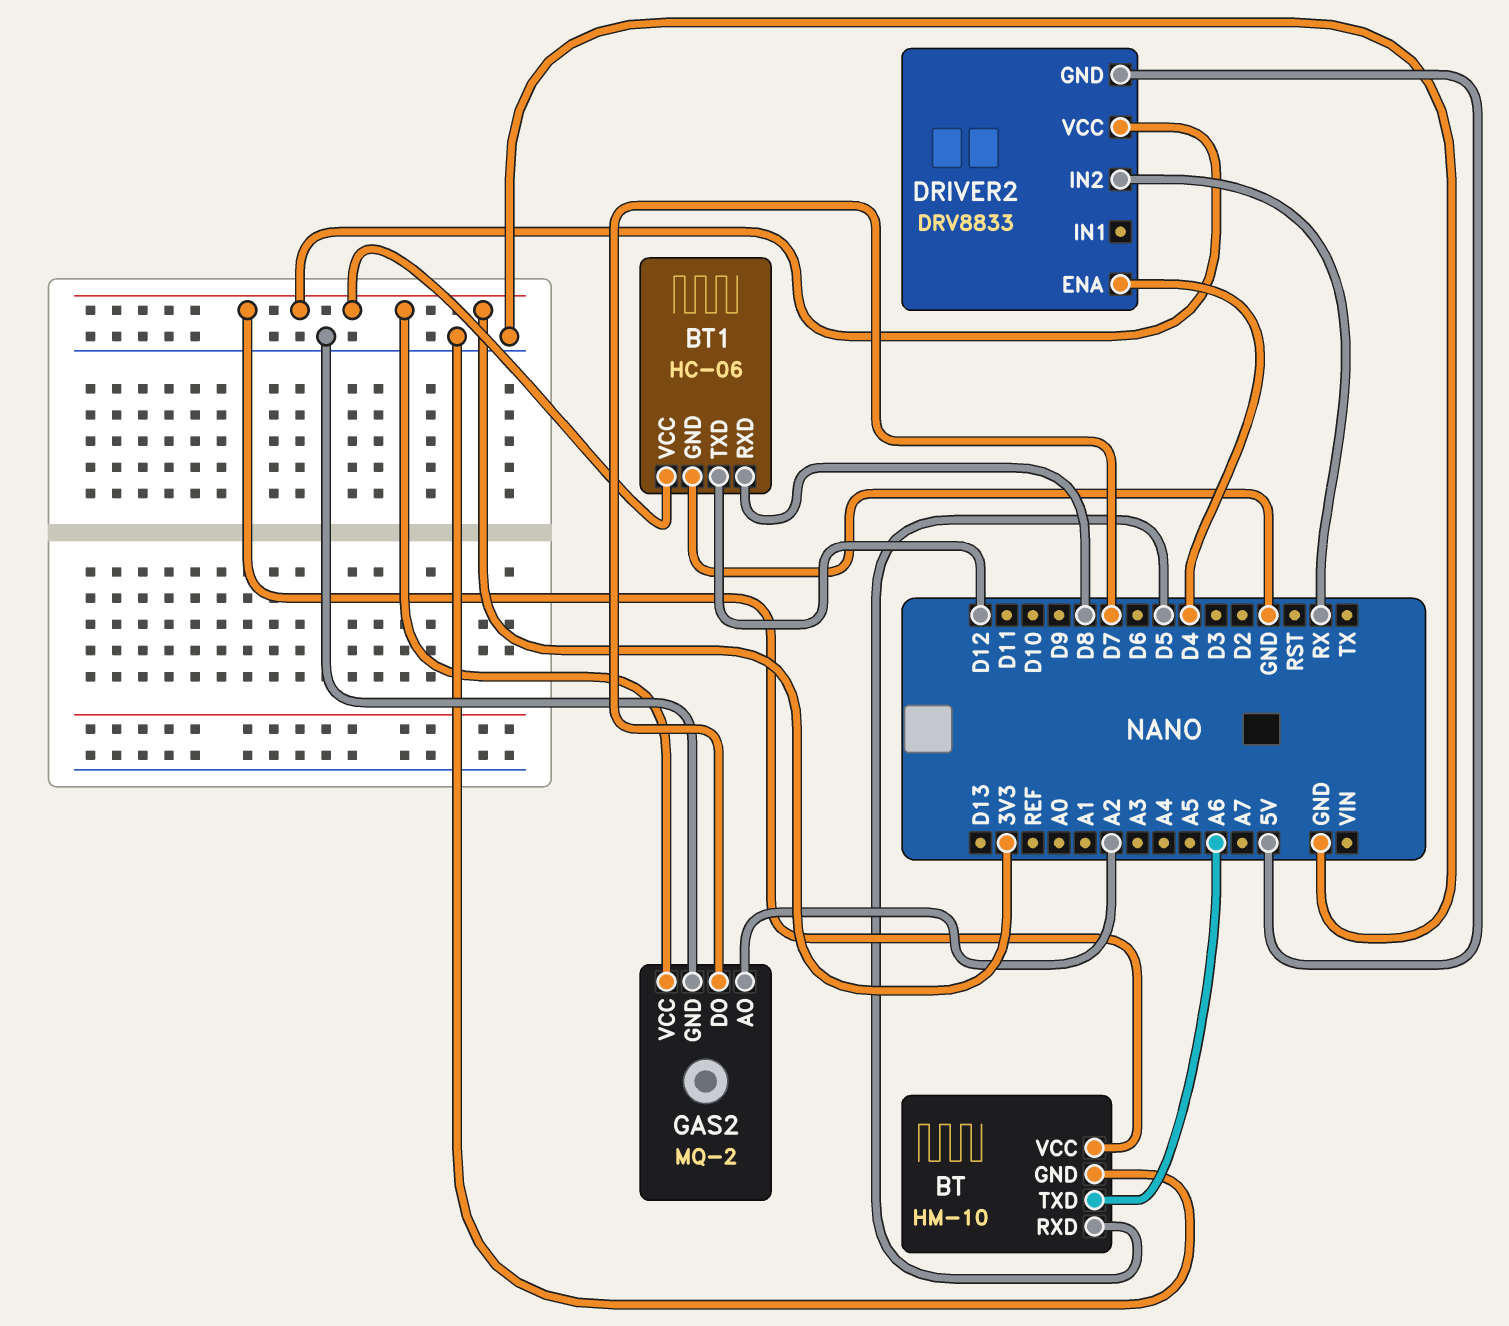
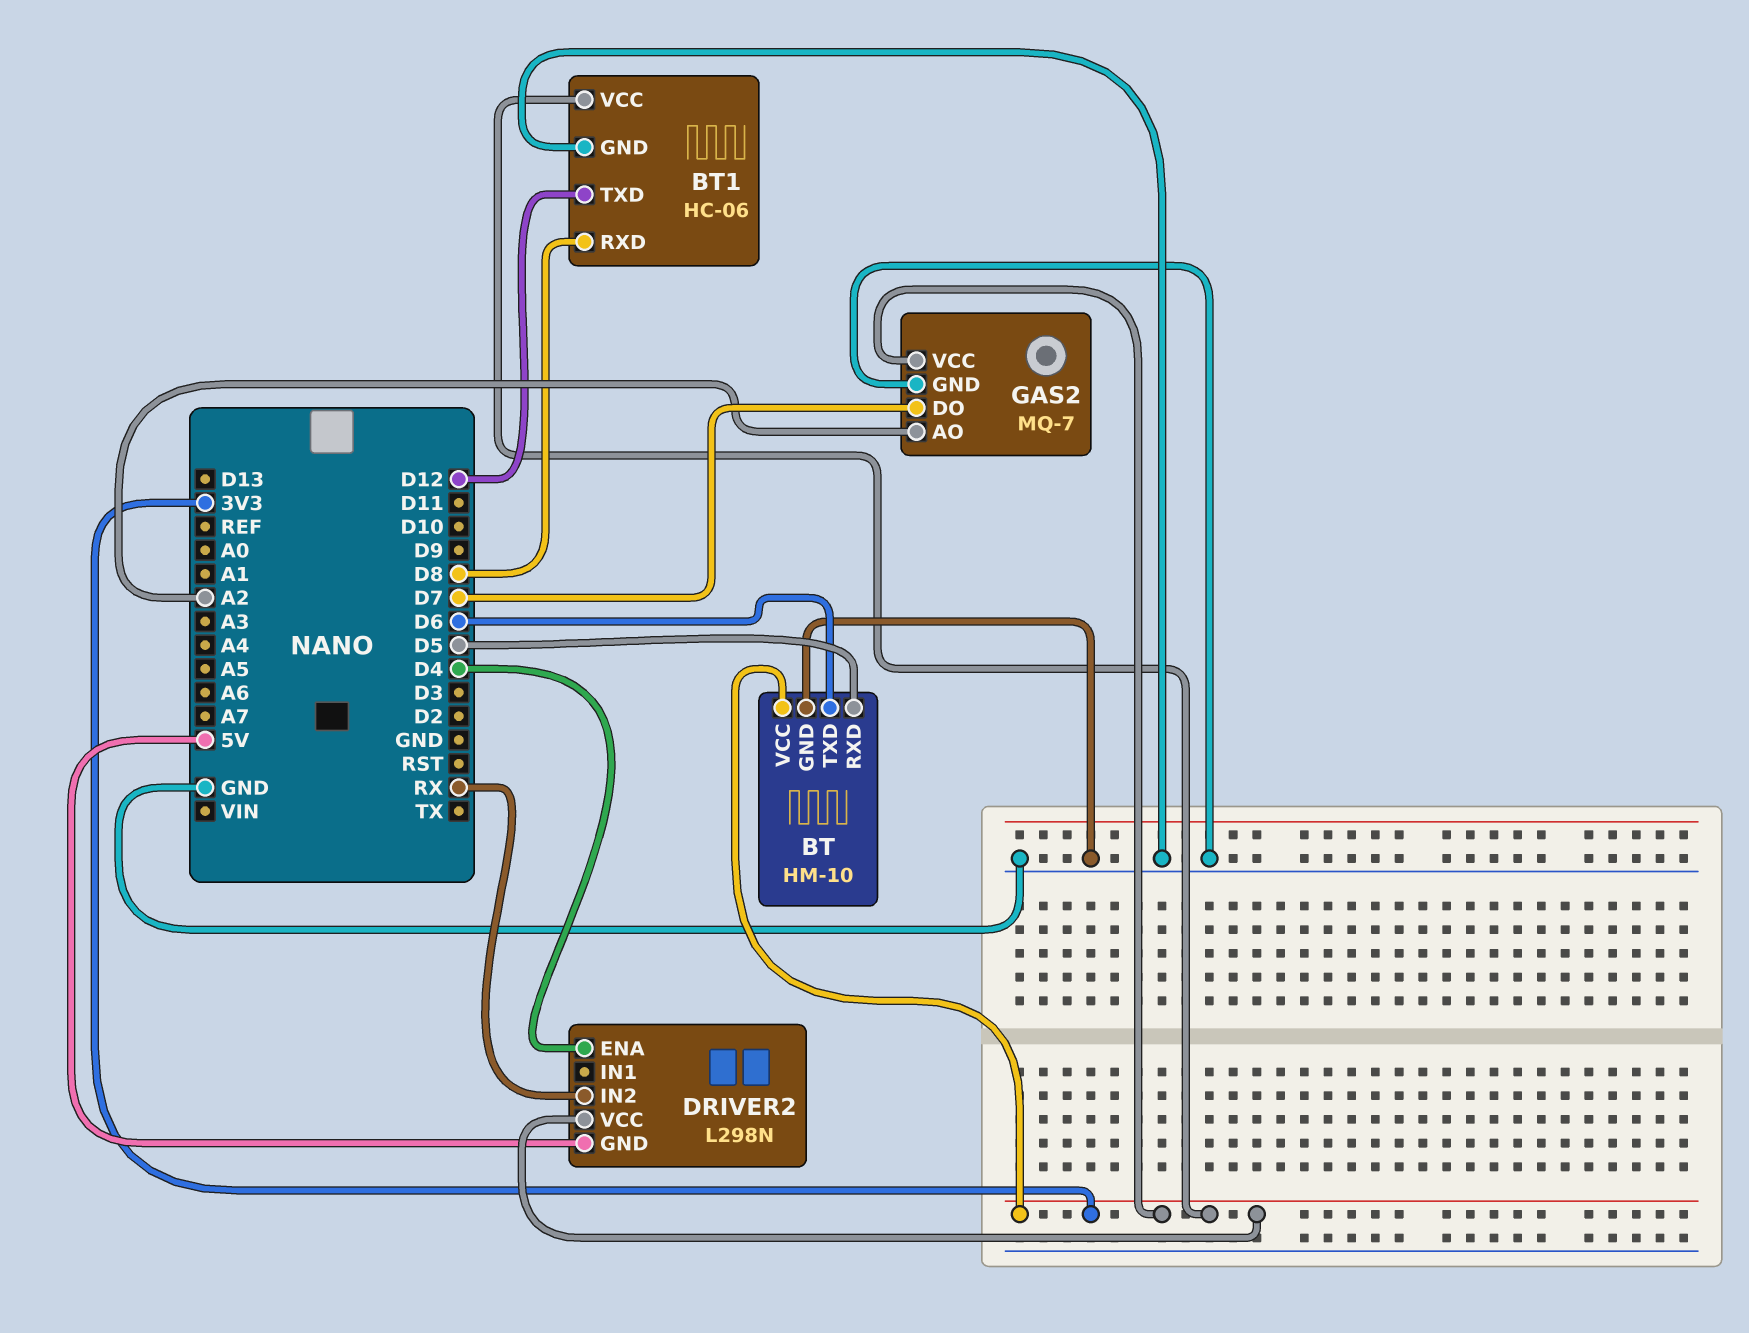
BT pin TXD: A6 -> D6
DRIVER2: DRV8833 -> L298N
GAS2: MQ-2 -> MQ-7

